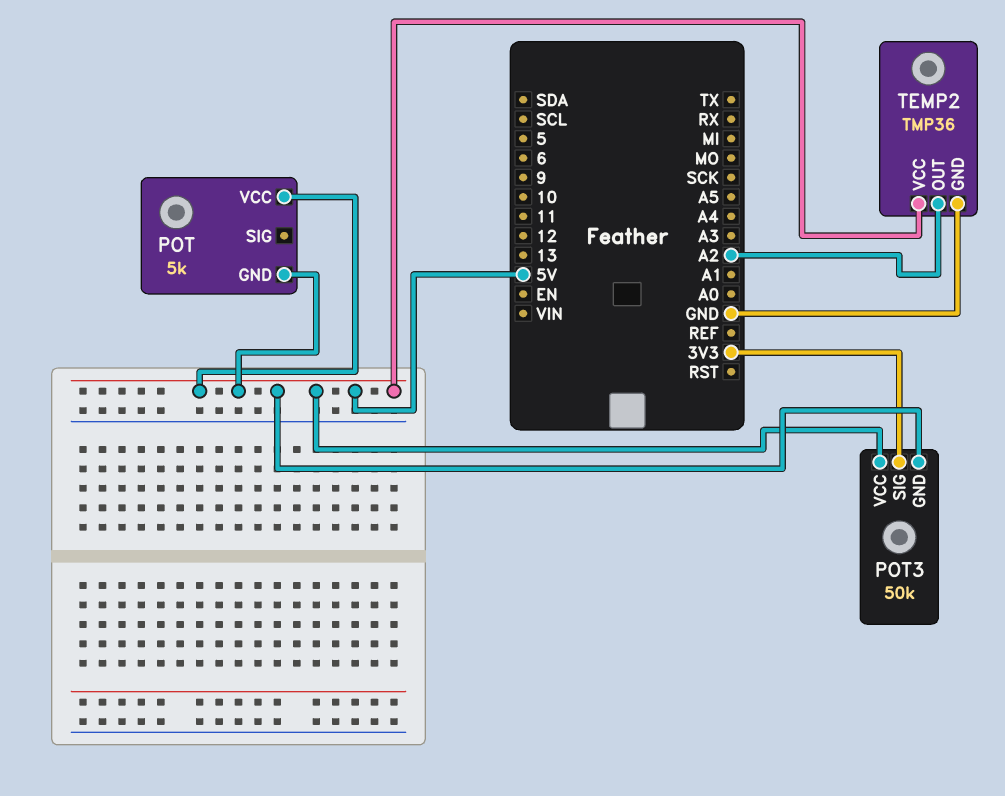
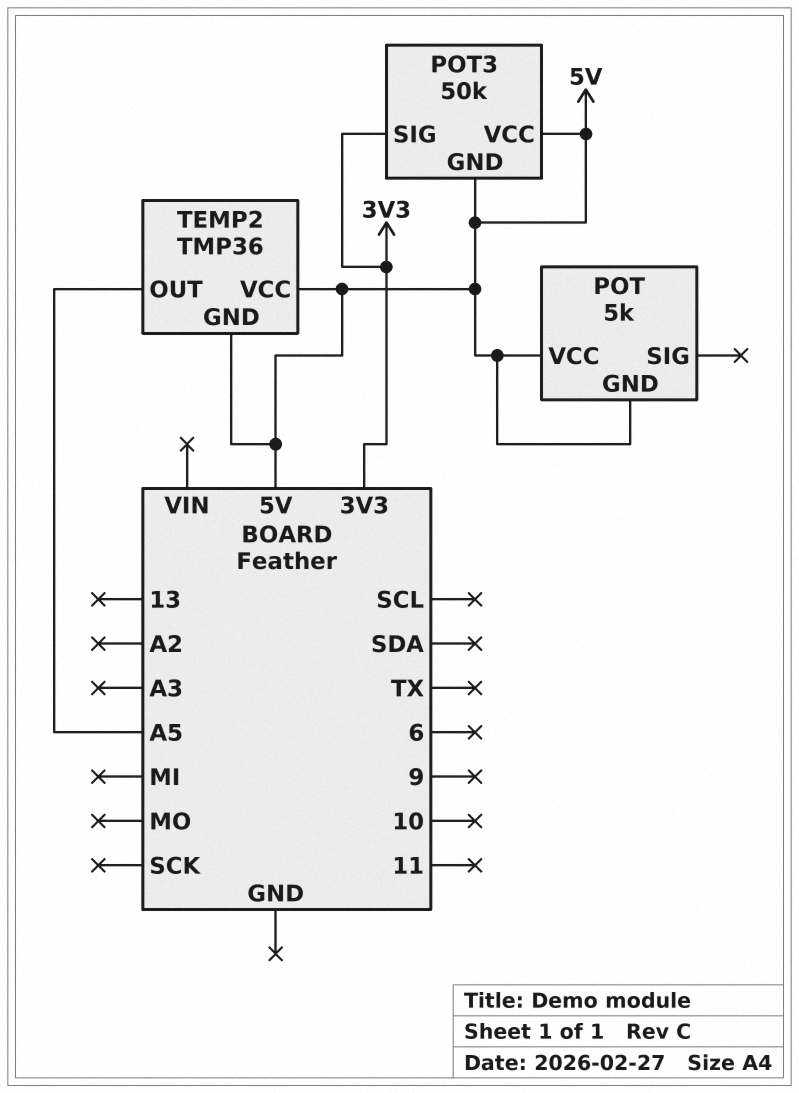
TEMP2 pin GND: GND -> 5V
TEMP2 pin OUT: A2 -> A5

